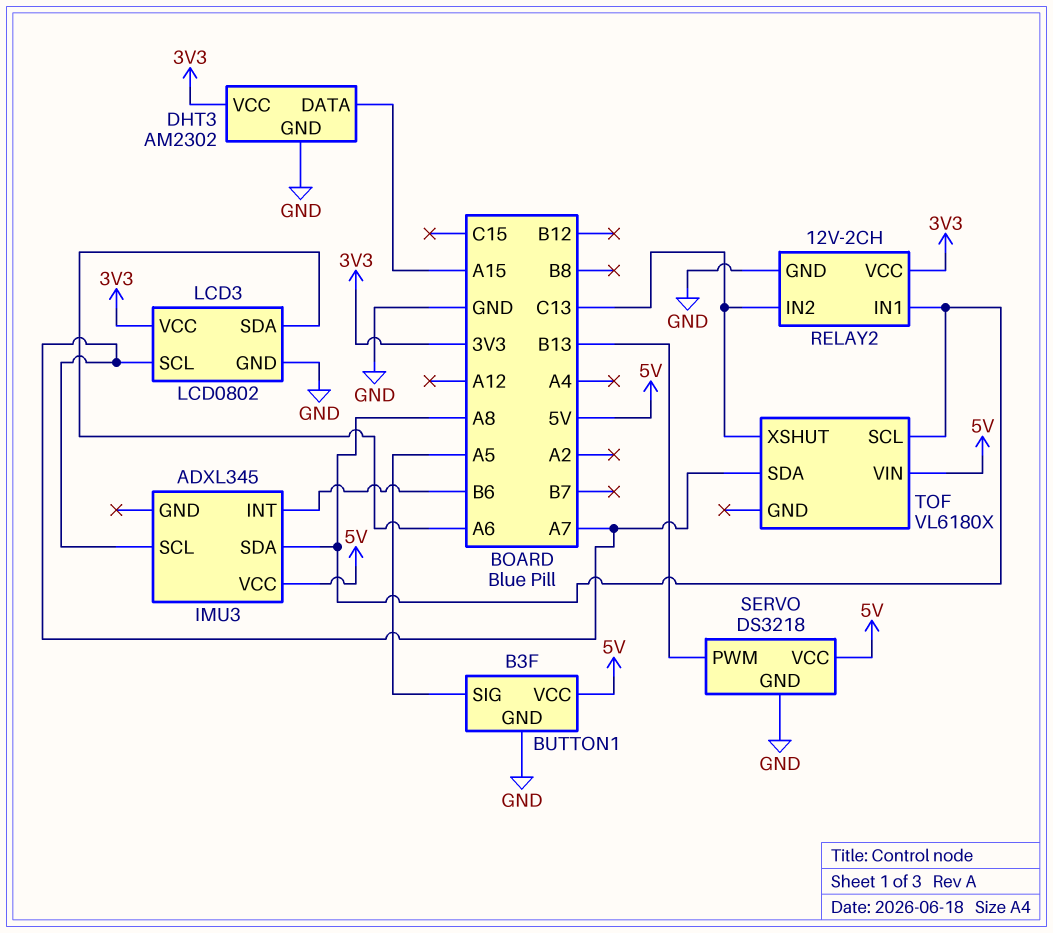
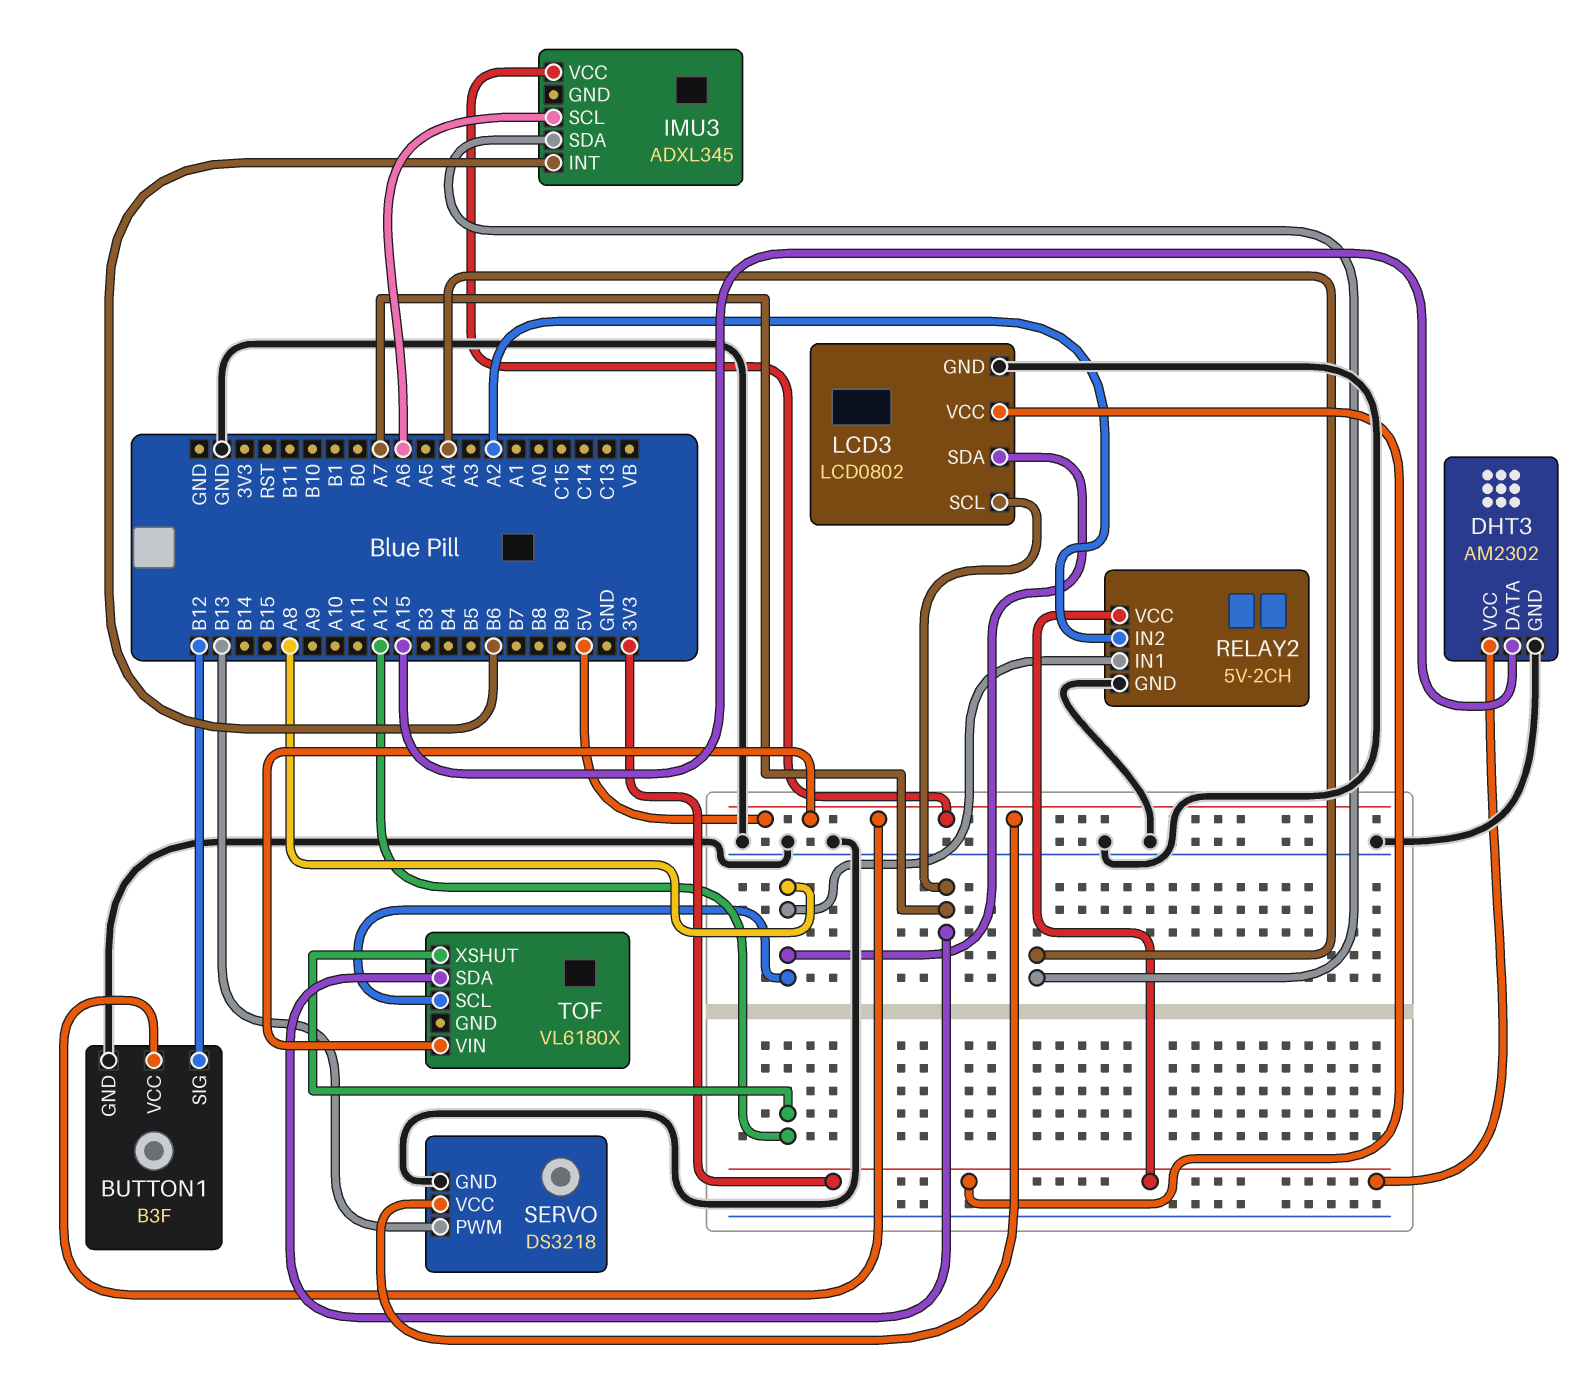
BUTTON1 pin SIG: A5 -> B12
IMU3 pin SCL: A7 -> A6
IMU3 pin SDA: A8 -> A4
LCD3 pin SDA: A6 -> A8
RELAY2: 12V-2CH -> 5V-2CH
RELAY2 pin IN2: C13 -> A2
TOF pin XSHUT: C13 -> A12

